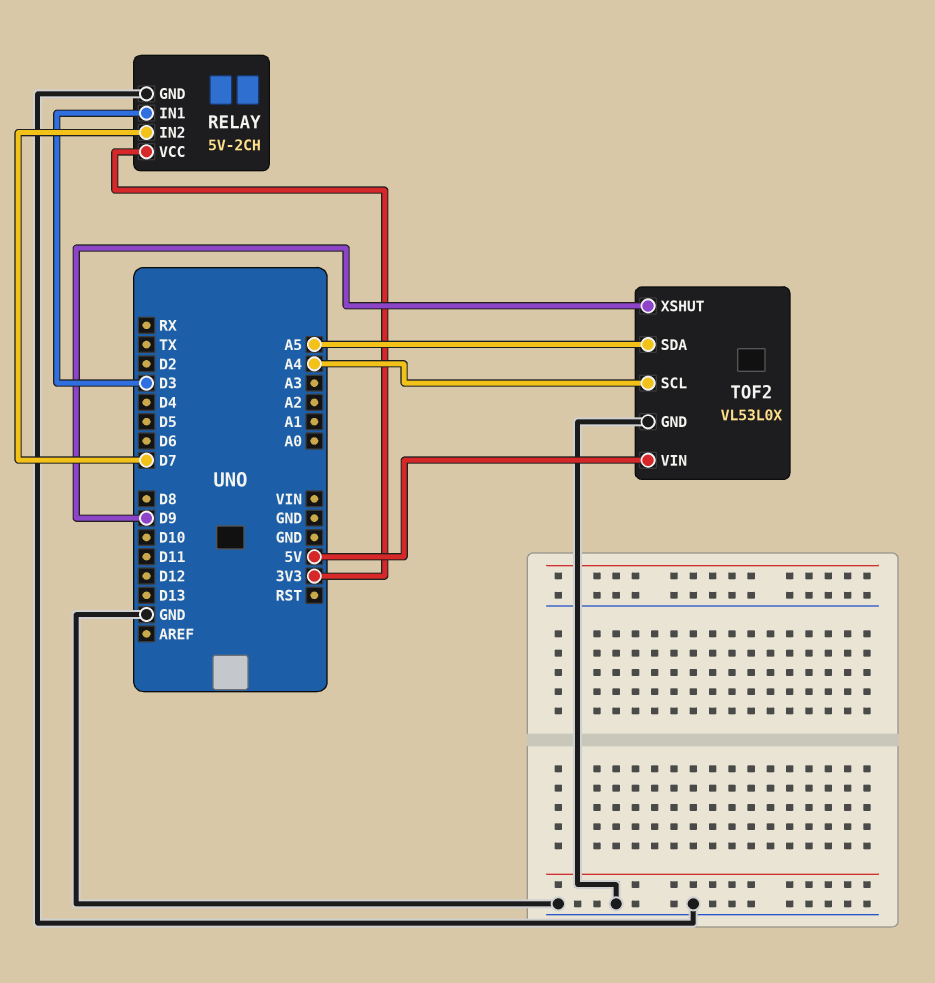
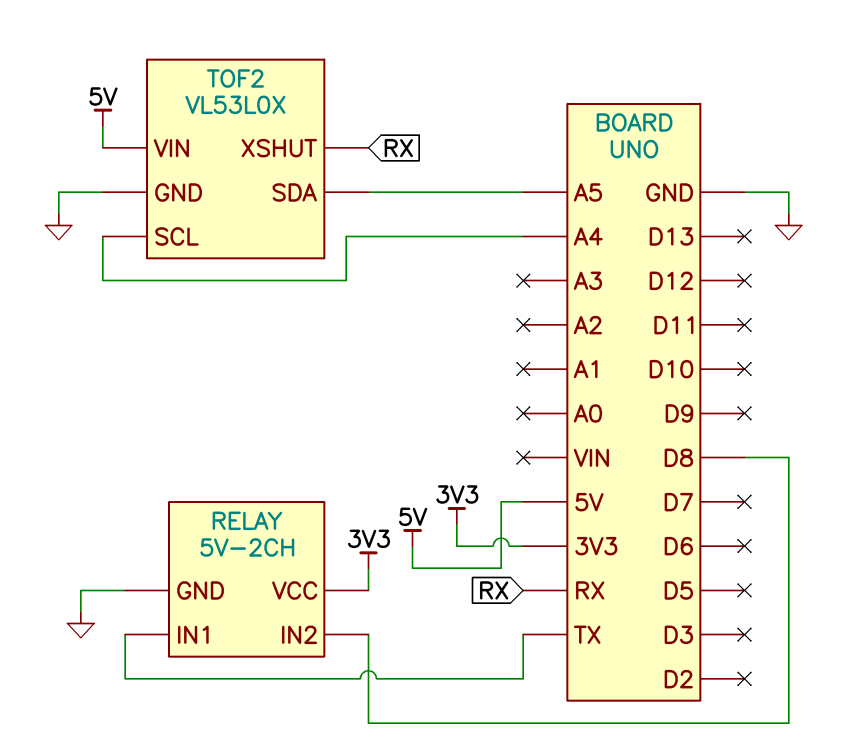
RELAY pin IN1: D3 -> TX
RELAY pin IN2: D7 -> D8
TOF2 pin XSHUT: D9 -> RX

